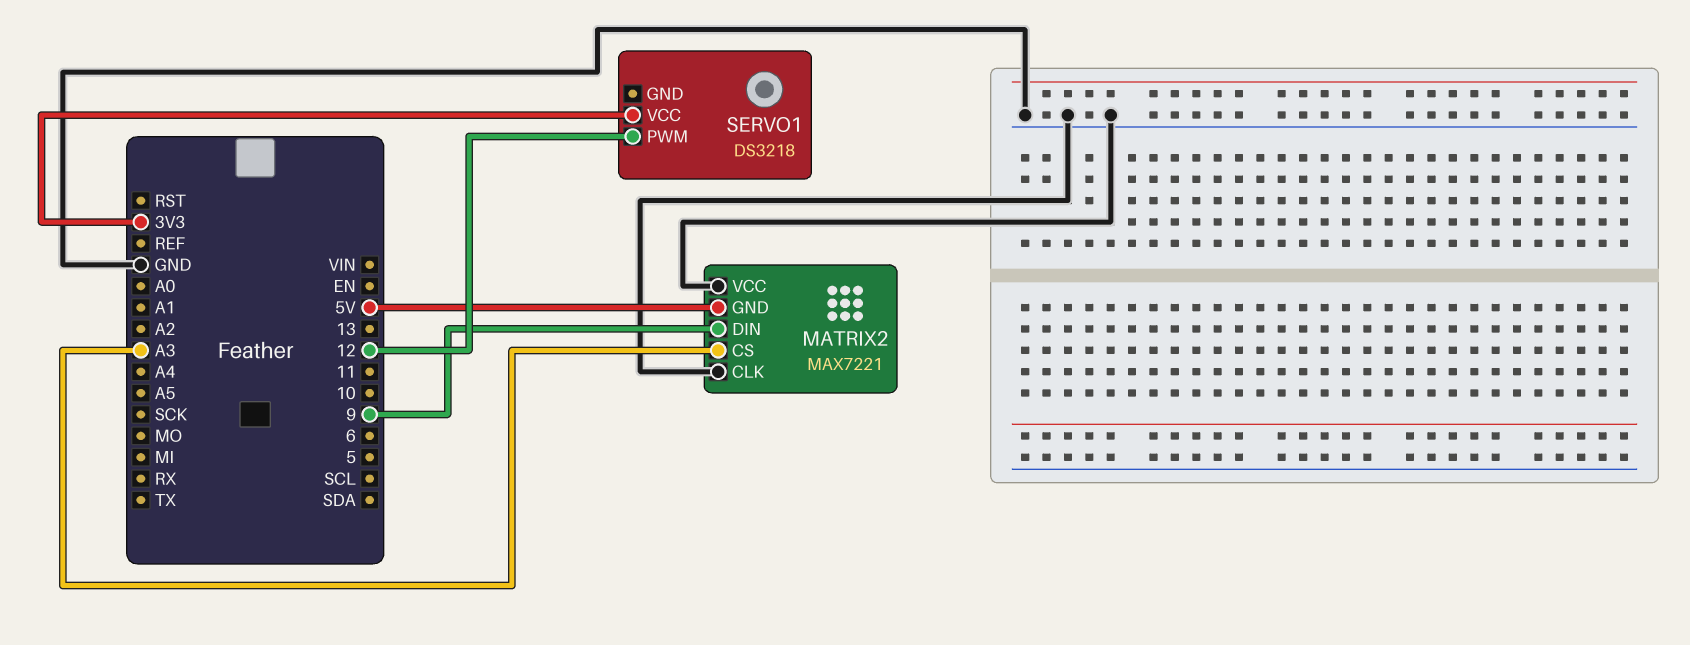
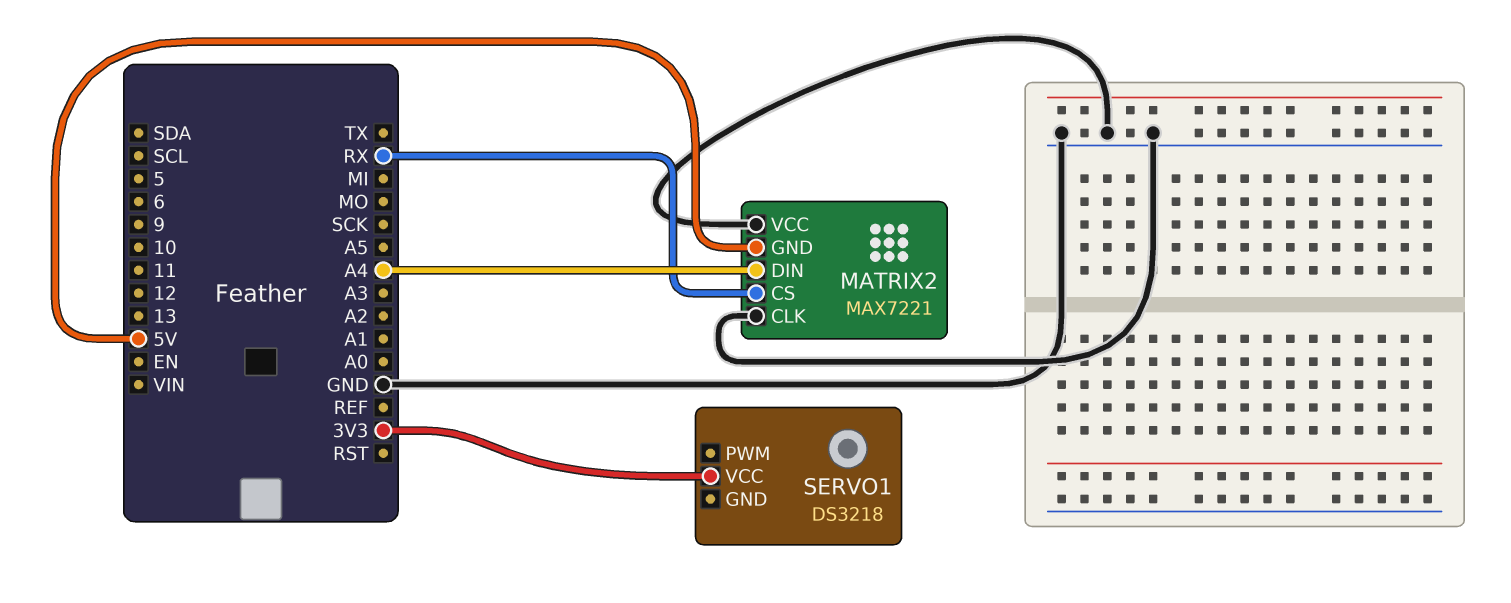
MATRIX2 pin CS: A3 -> RX
MATRIX2 pin DIN: 9 -> A4
SERVO1 pin PWM: 12 -> none

